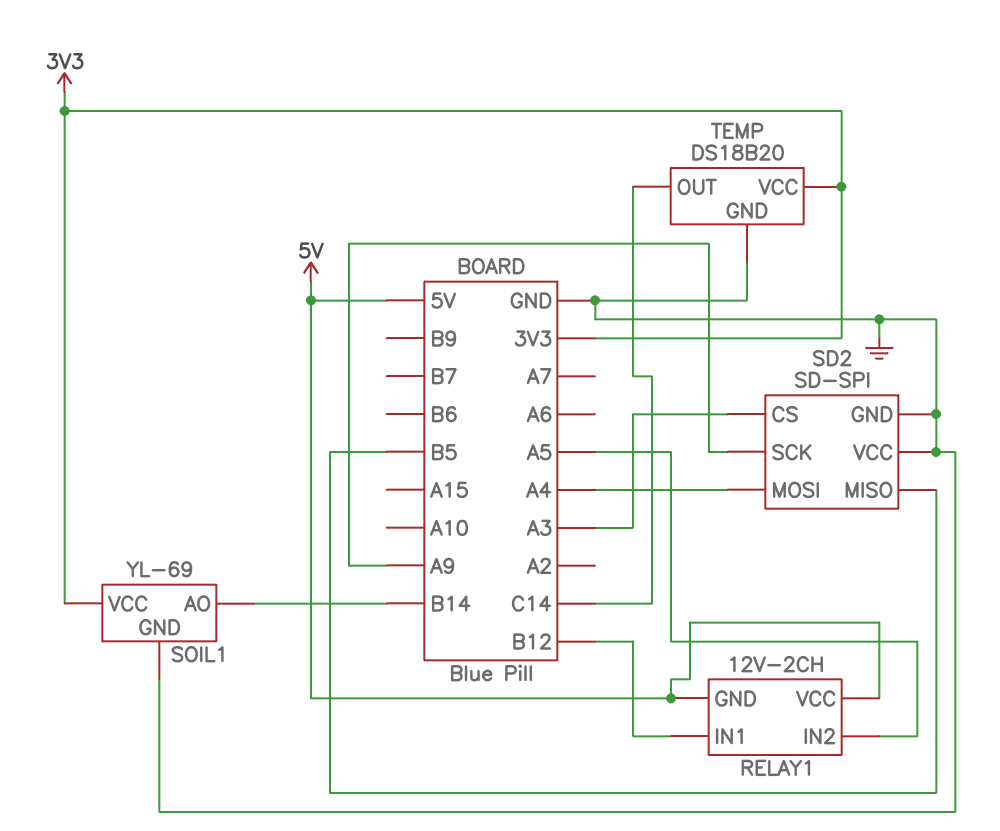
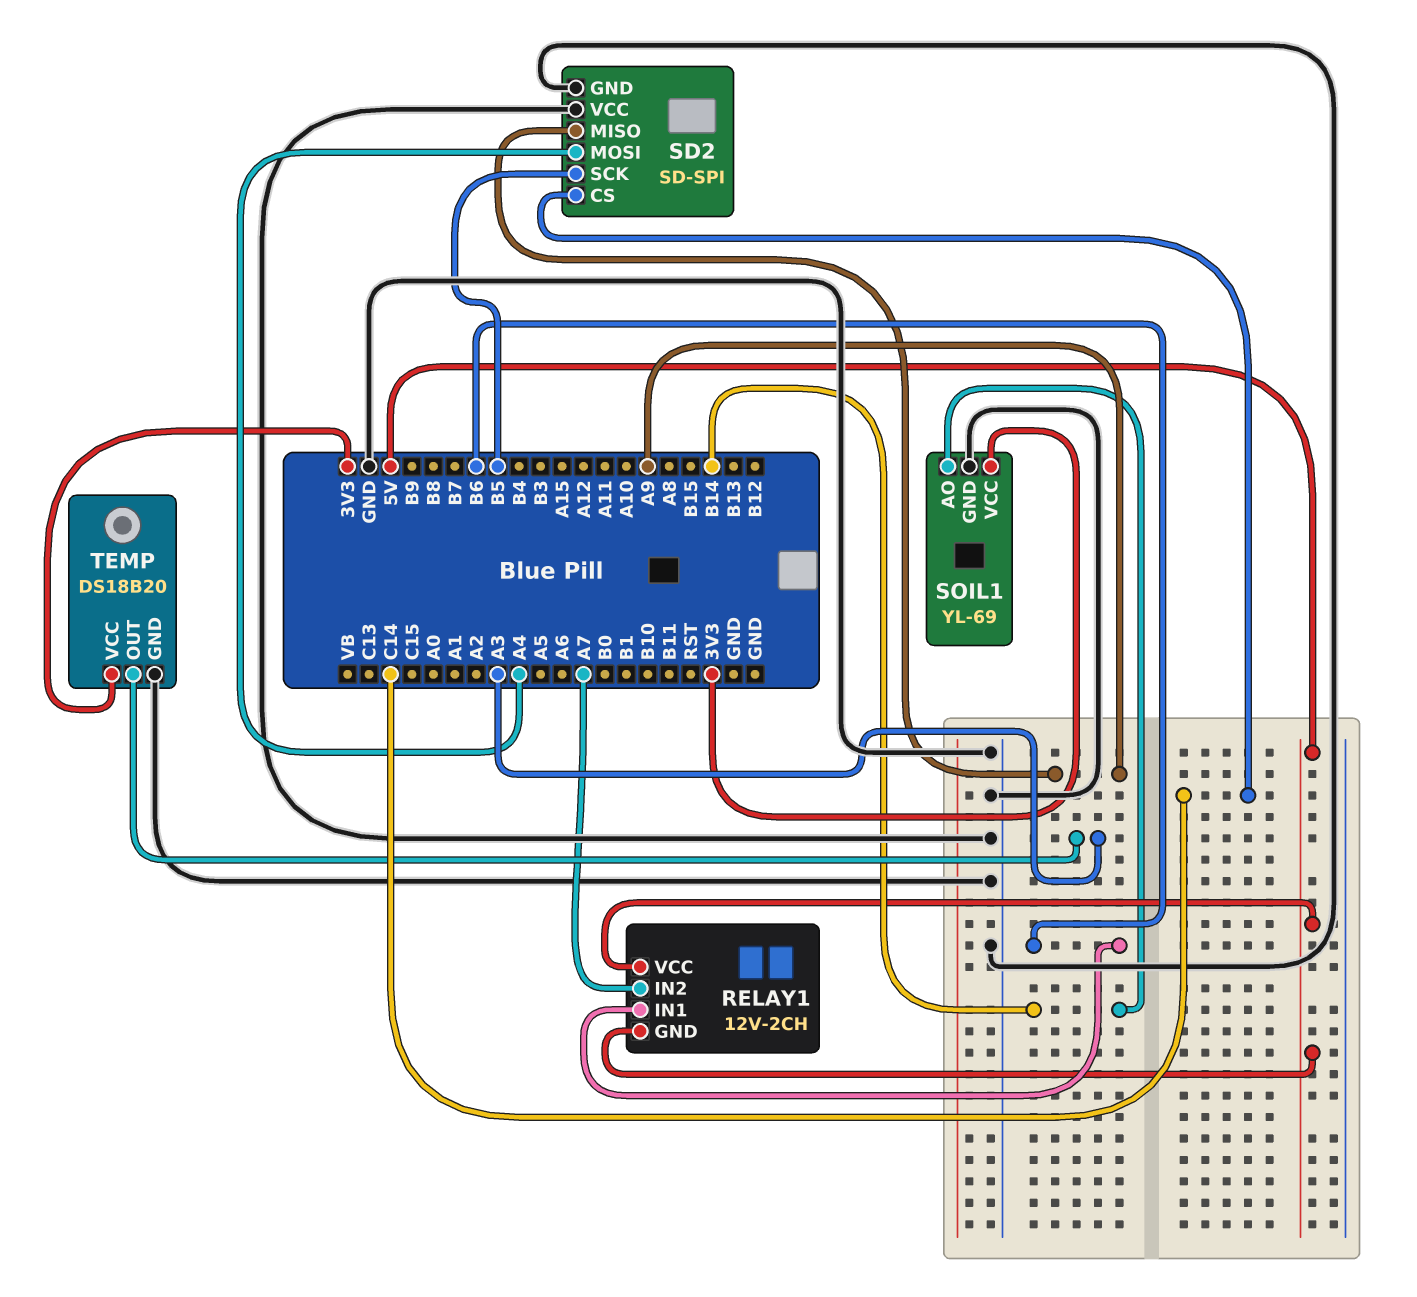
RELAY1 pin IN1: B12 -> B6
RELAY1 pin IN2: A5 -> A7
SD2 pin CS: A3 -> C14
SD2 pin MISO: B5 -> A9
SD2 pin SCK: A9 -> B5
TEMP pin OUT: C14 -> A3

